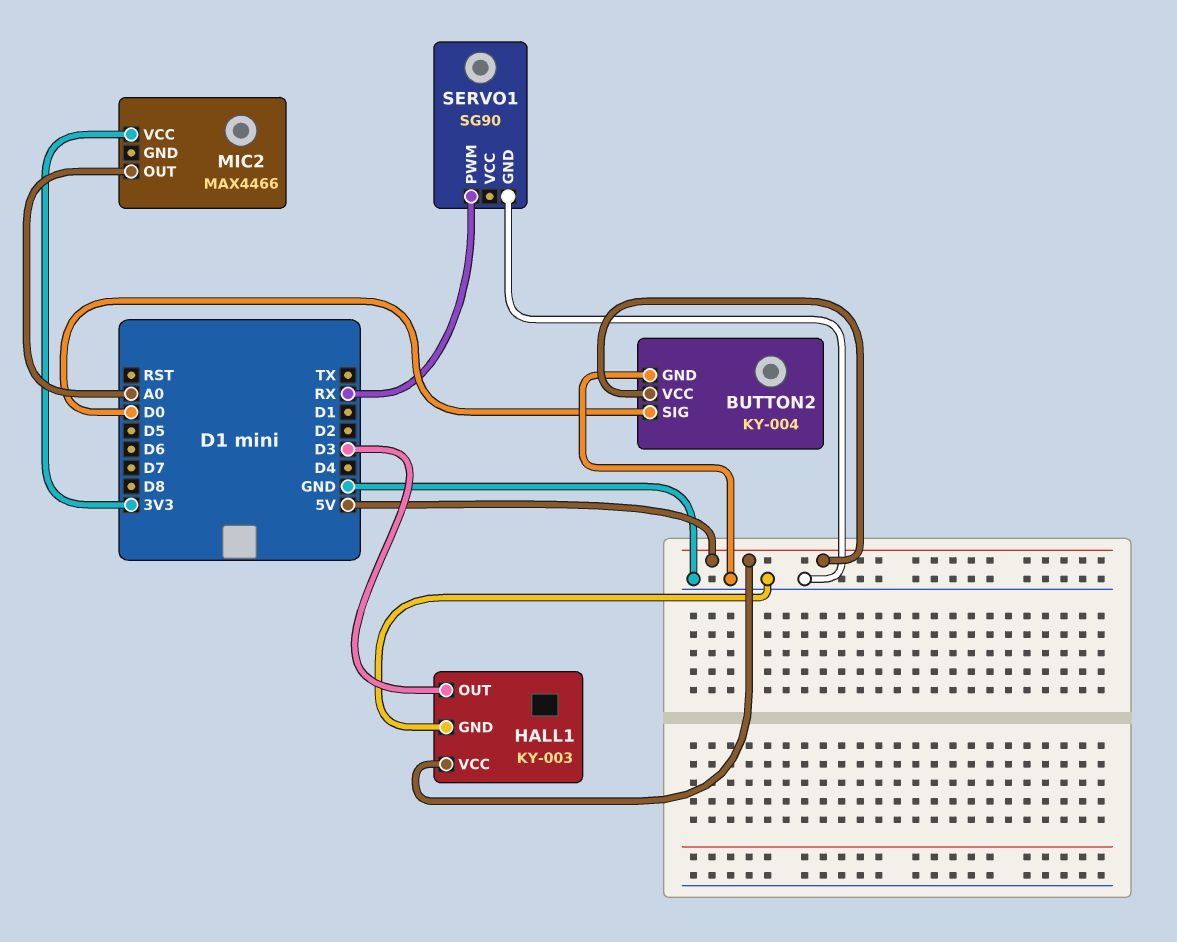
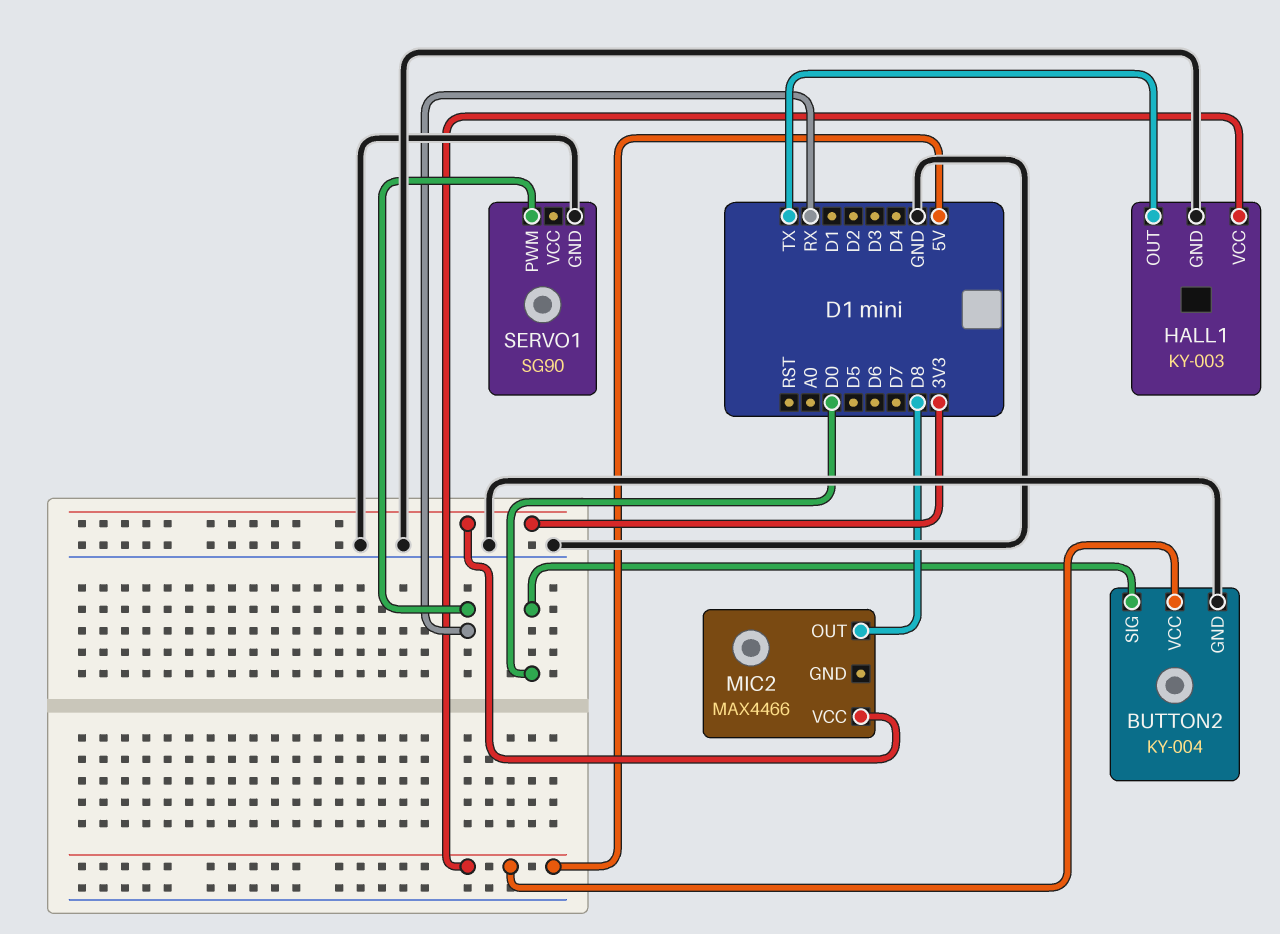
HALL1 pin OUT: D3 -> TX
MIC2 pin OUT: A0 -> D8

